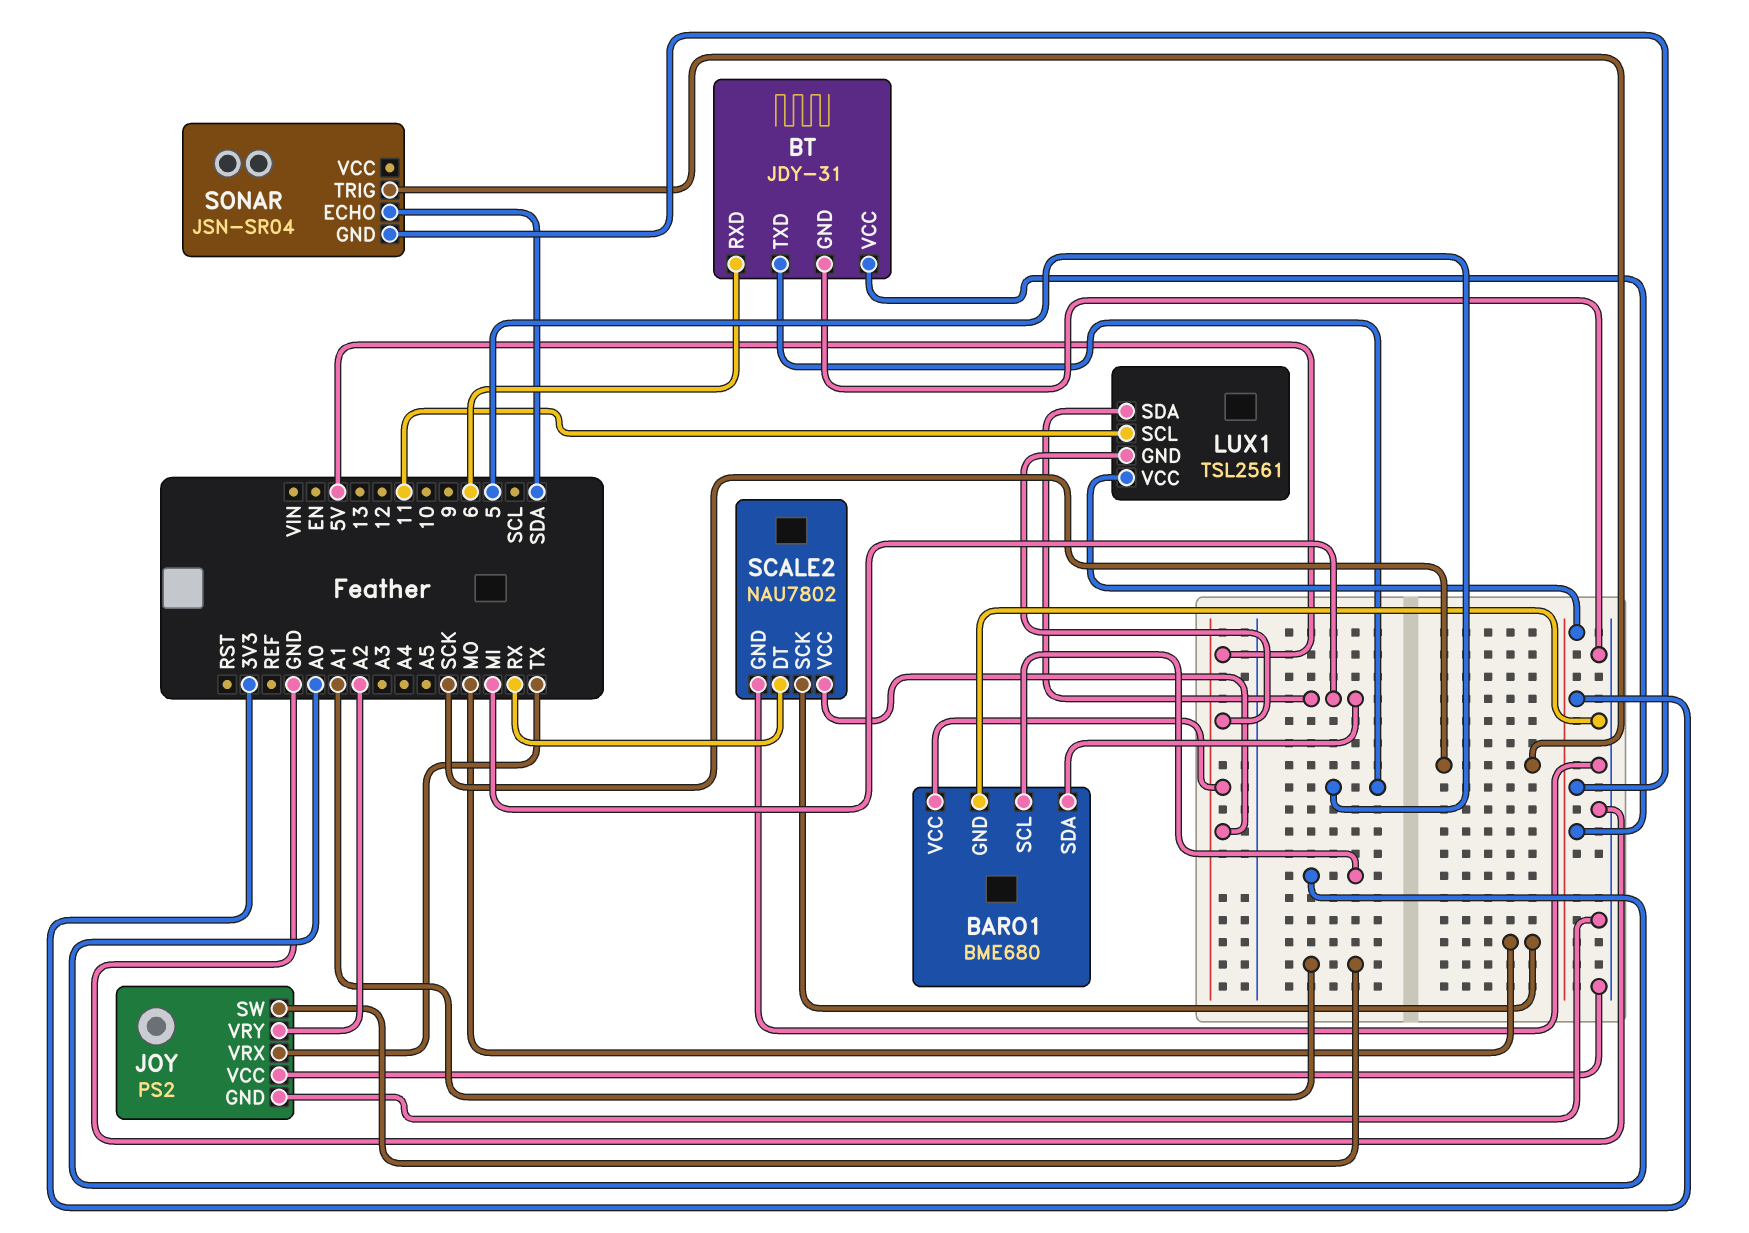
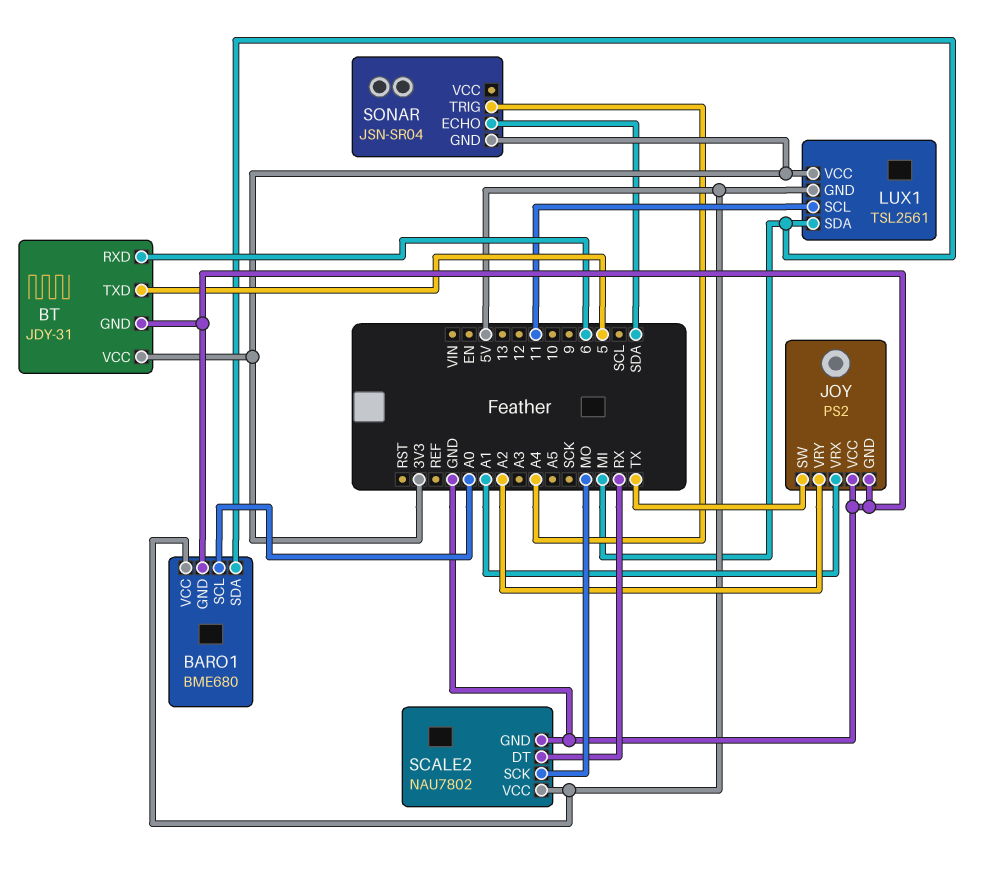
JOY pin SW: A1 -> TX
JOY pin VRX: TX -> A1
SONAR pin TRIG: SCK -> A4

